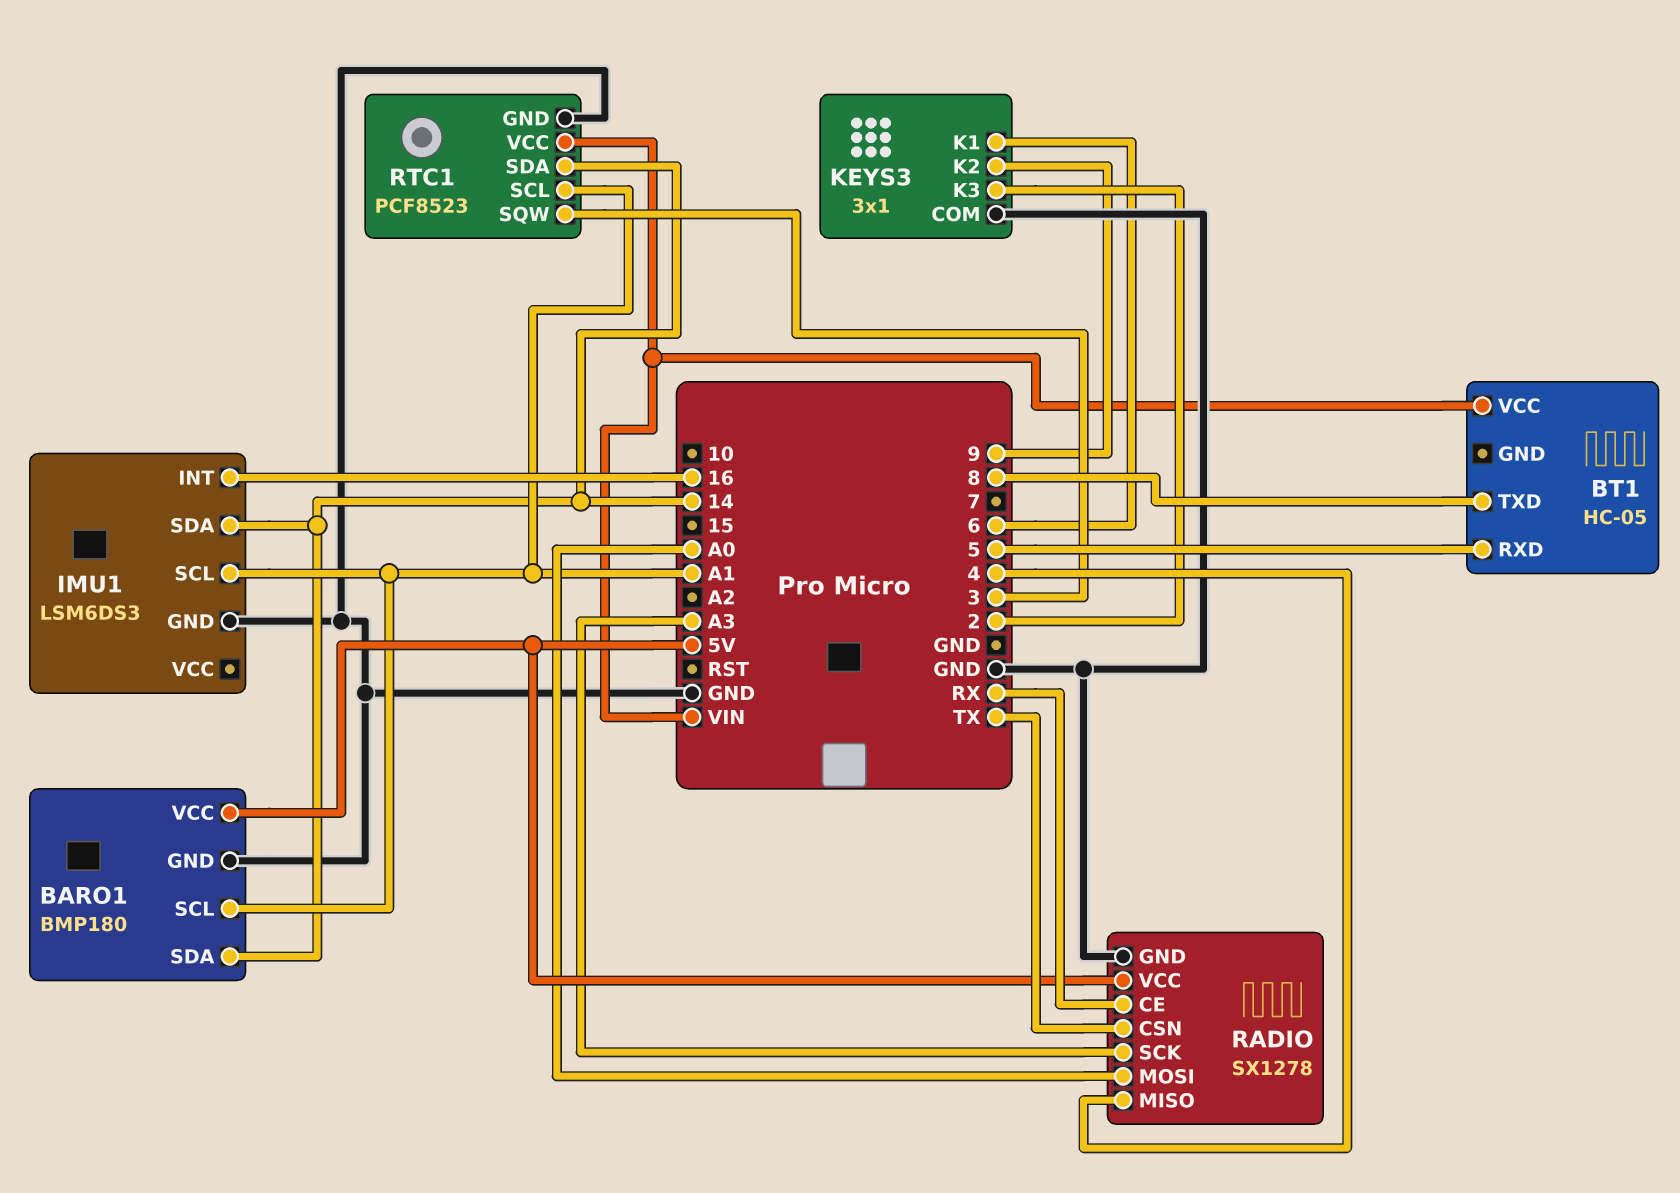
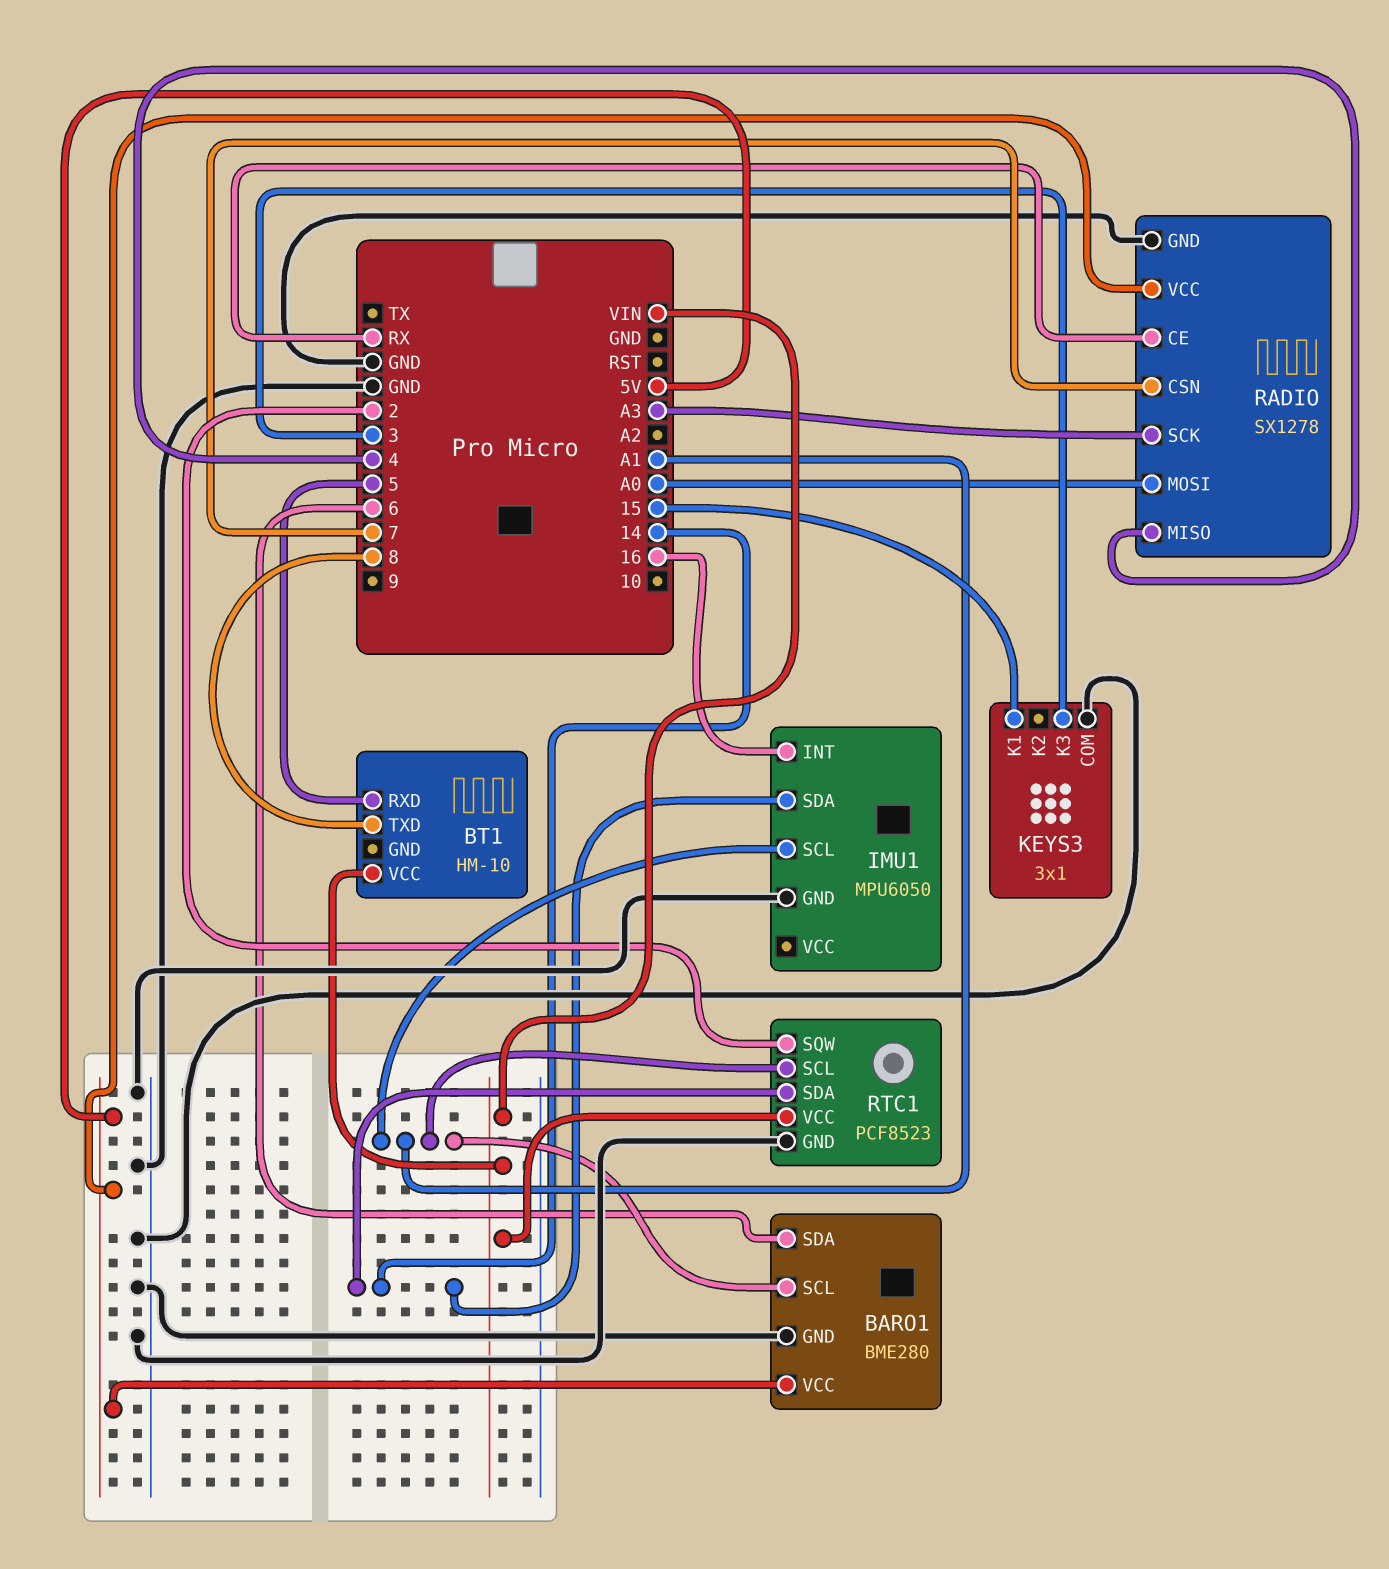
BARO1: BMP180 -> BME280
BARO1 pin SDA: 14 -> 6
BT1: HC-05 -> HM-10
IMU1: LSM6DS3 -> MPU6050
KEYS3 pin K1: 6 -> 15
KEYS3 pin K2: 9 -> none
KEYS3 pin K3: 2 -> 3
RADIO pin CSN: TX -> 7
RTC1 pin SQW: 3 -> 2

